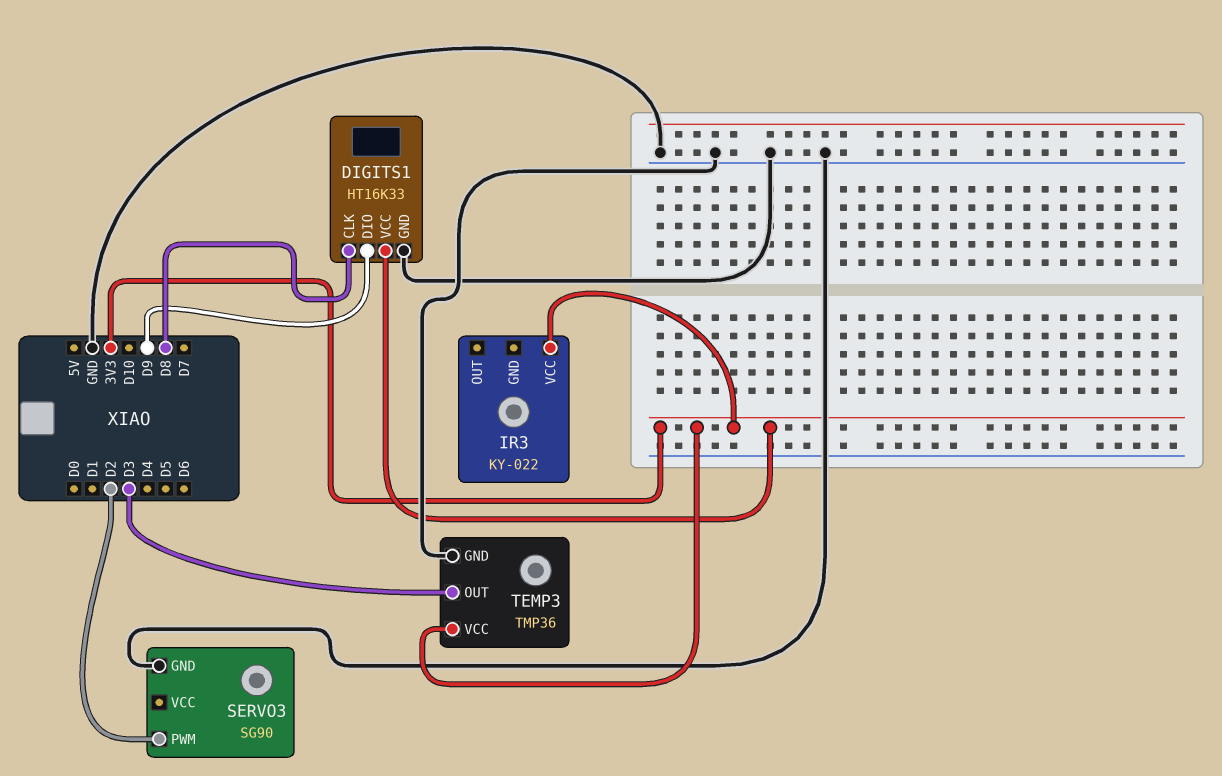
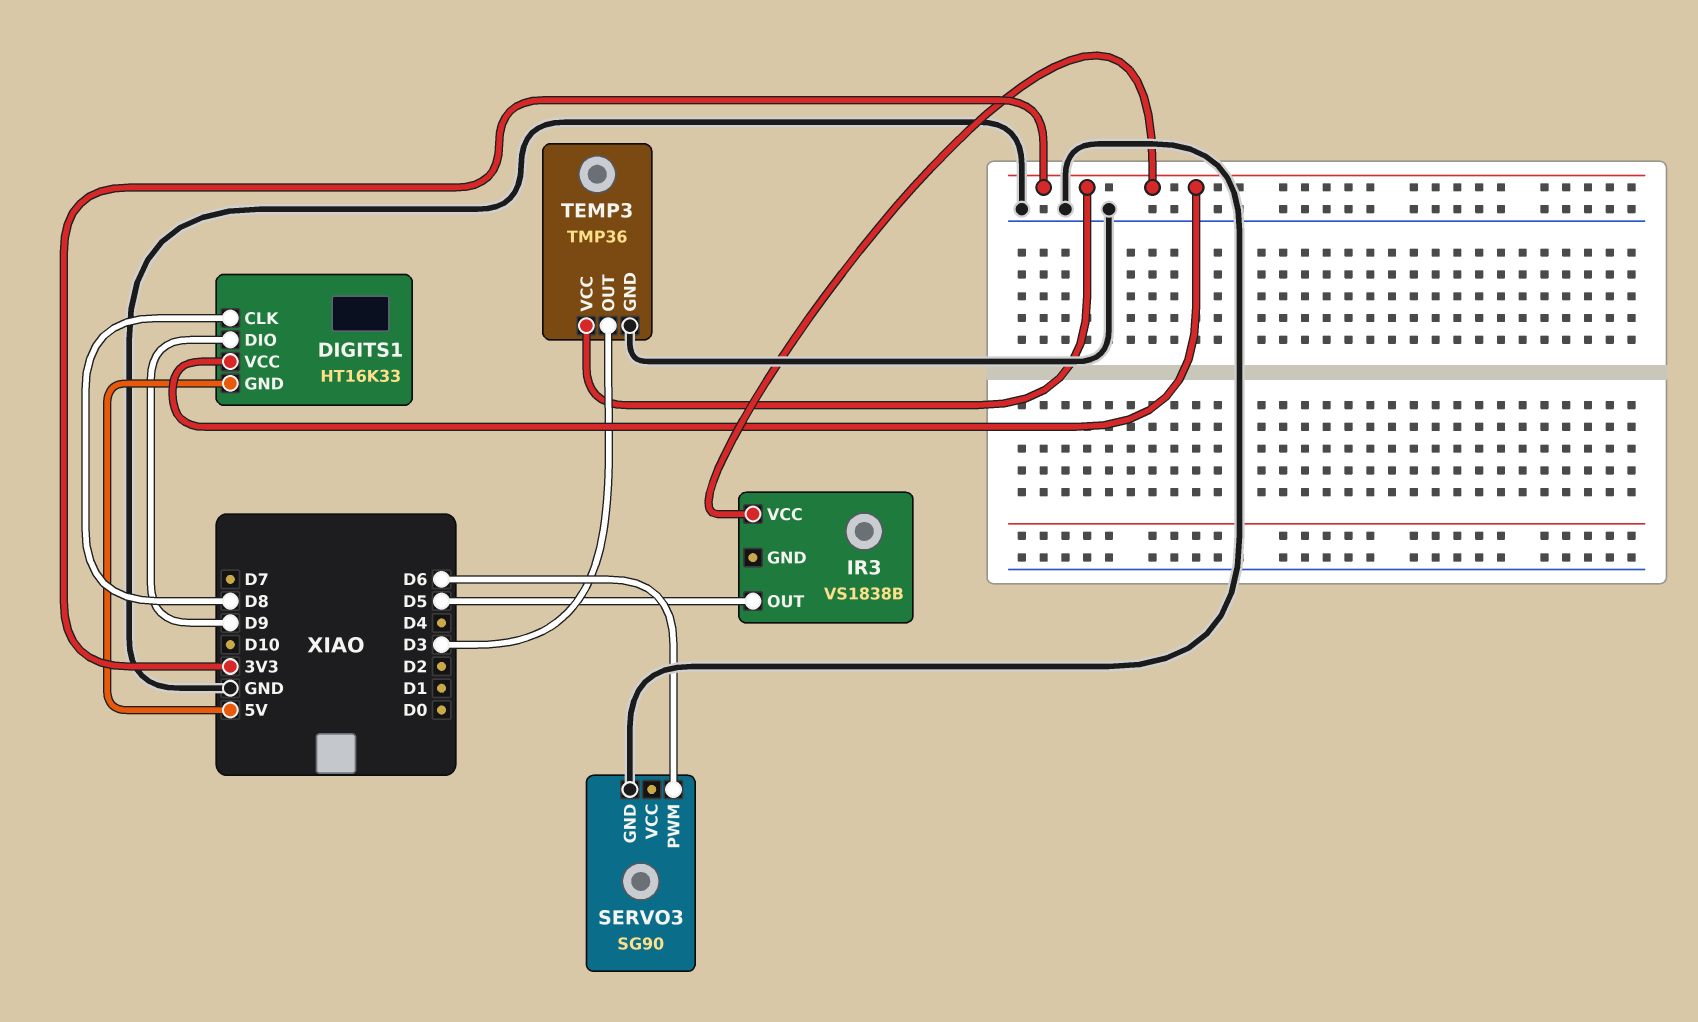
DIGITS1 pin GND: GND -> 5V
IR3: KY-022 -> VS1838B
IR3 pin OUT: none -> D5
SERVO3 pin PWM: D2 -> D6

